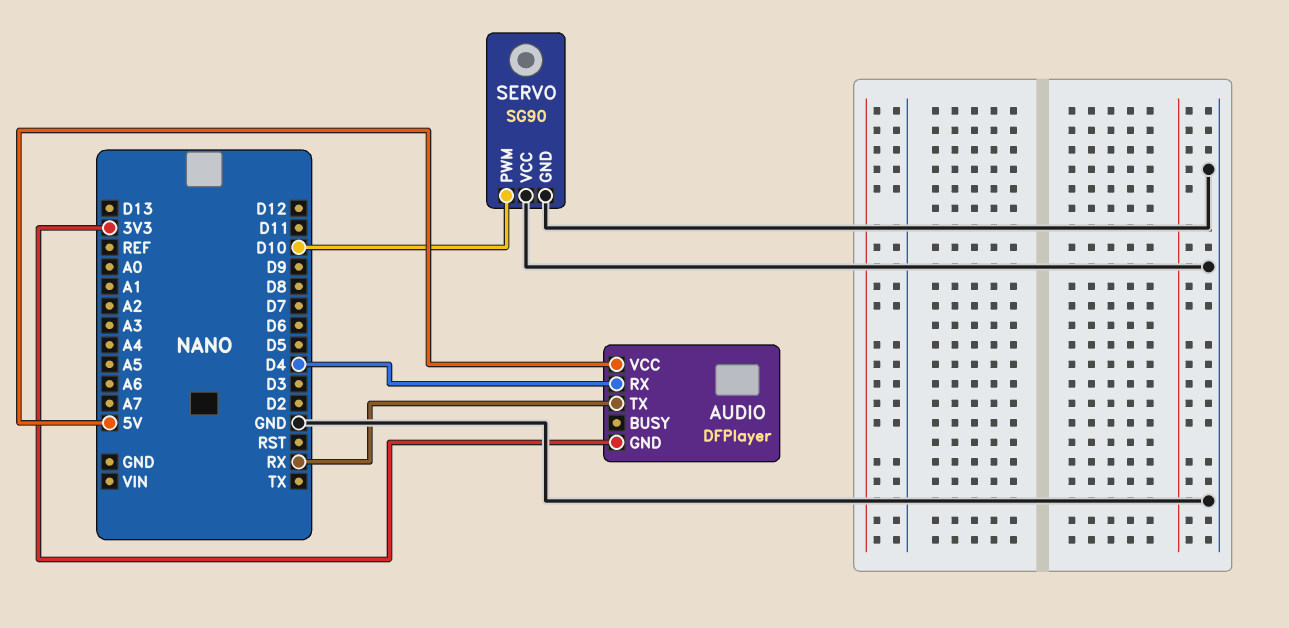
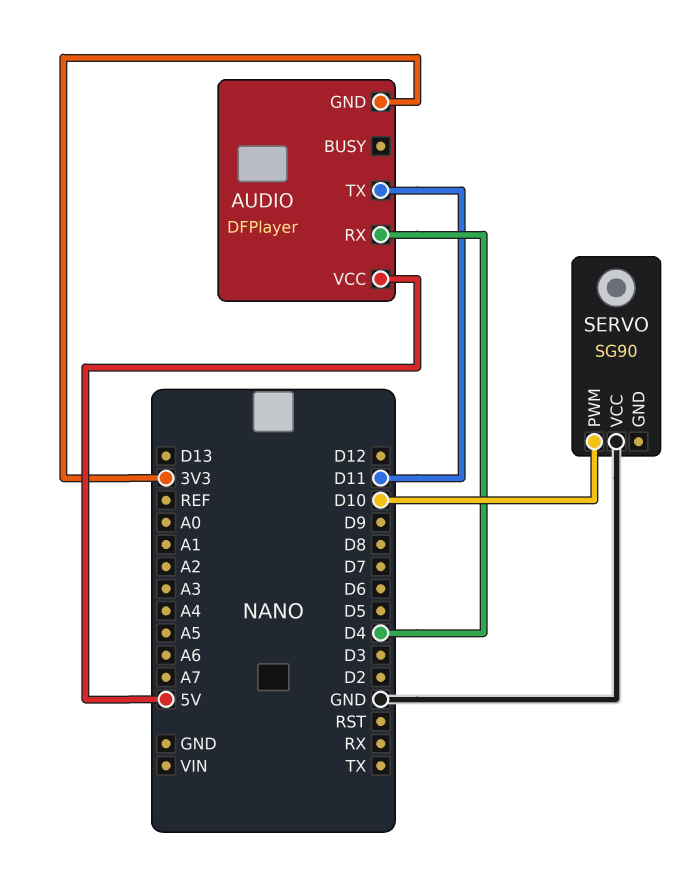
AUDIO pin TX: RX -> D11
SERVO pin GND: GND -> none

